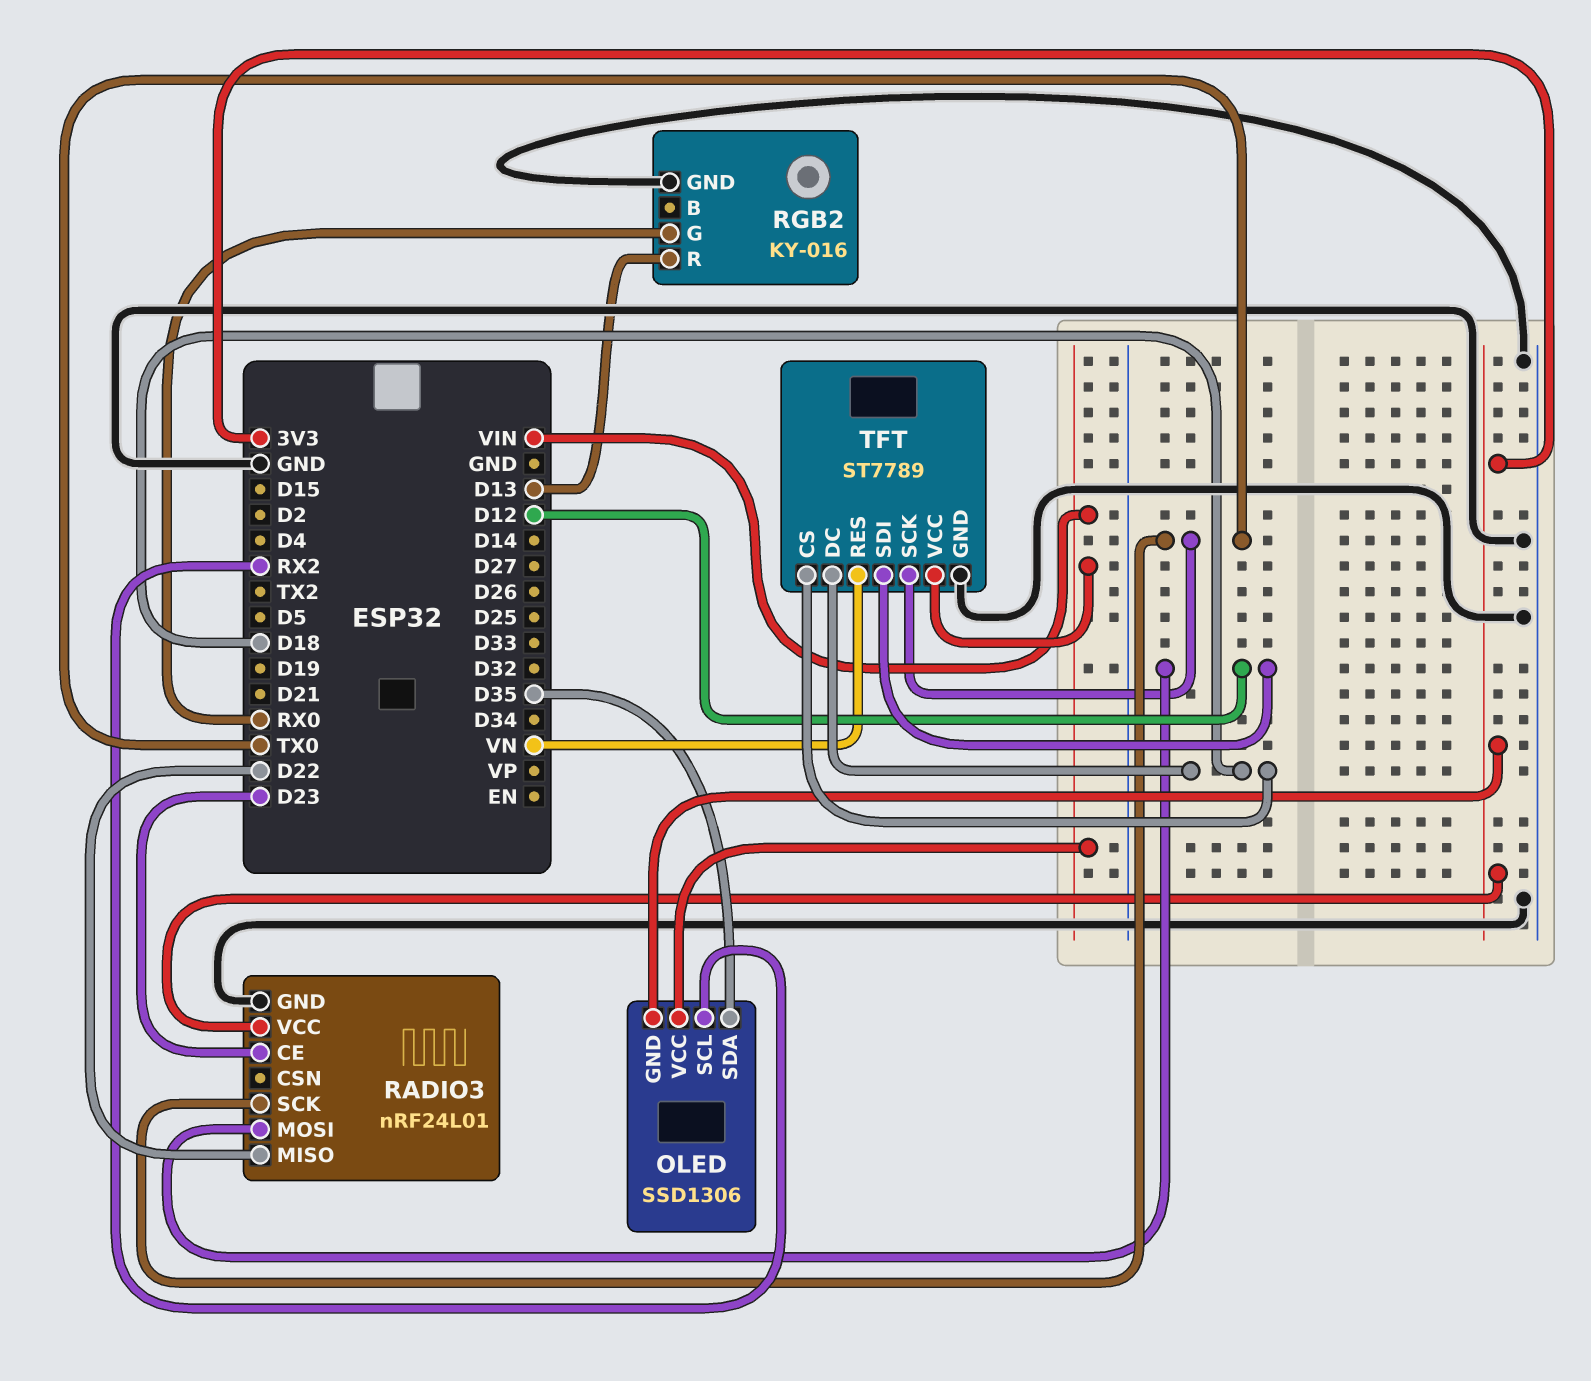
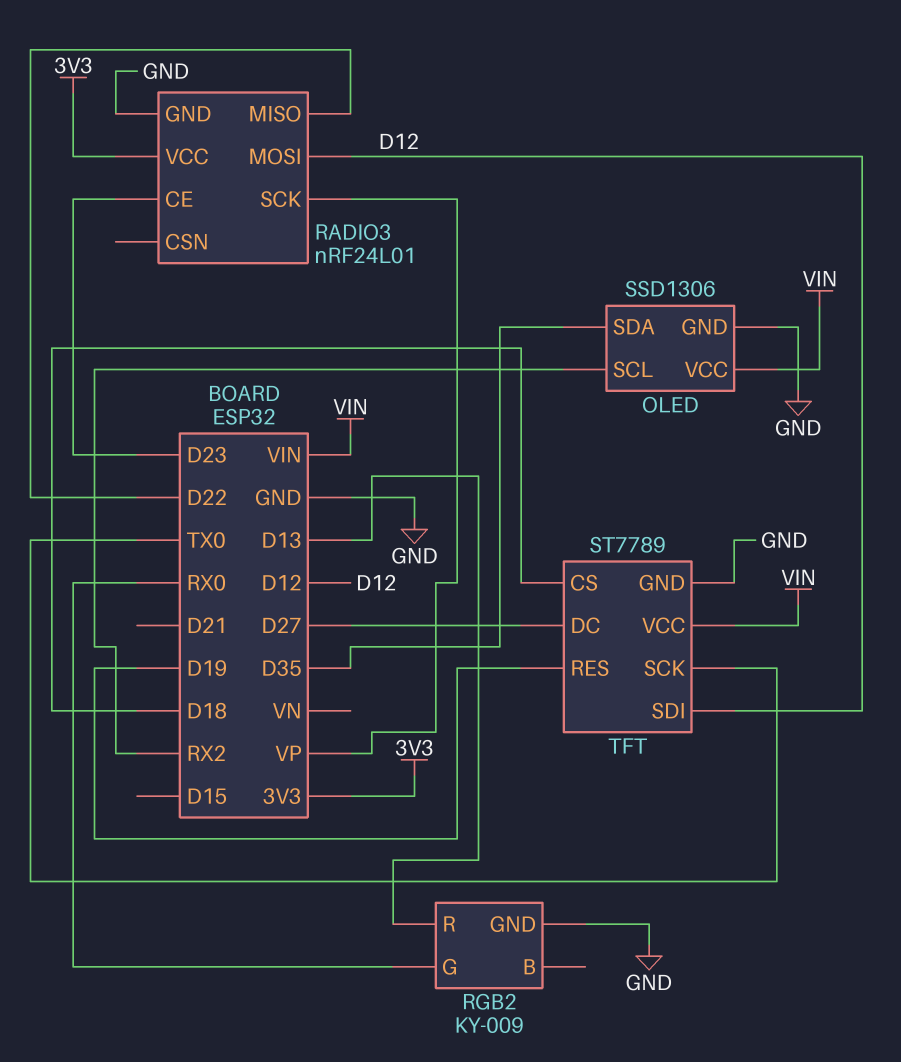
OLED pin GND: 3V3 -> GND
RADIO3 pin SCK: TX0 -> VP
RGB2: KY-016 -> KY-009
TFT pin DC: D18 -> D27
TFT pin RES: VN -> D19

